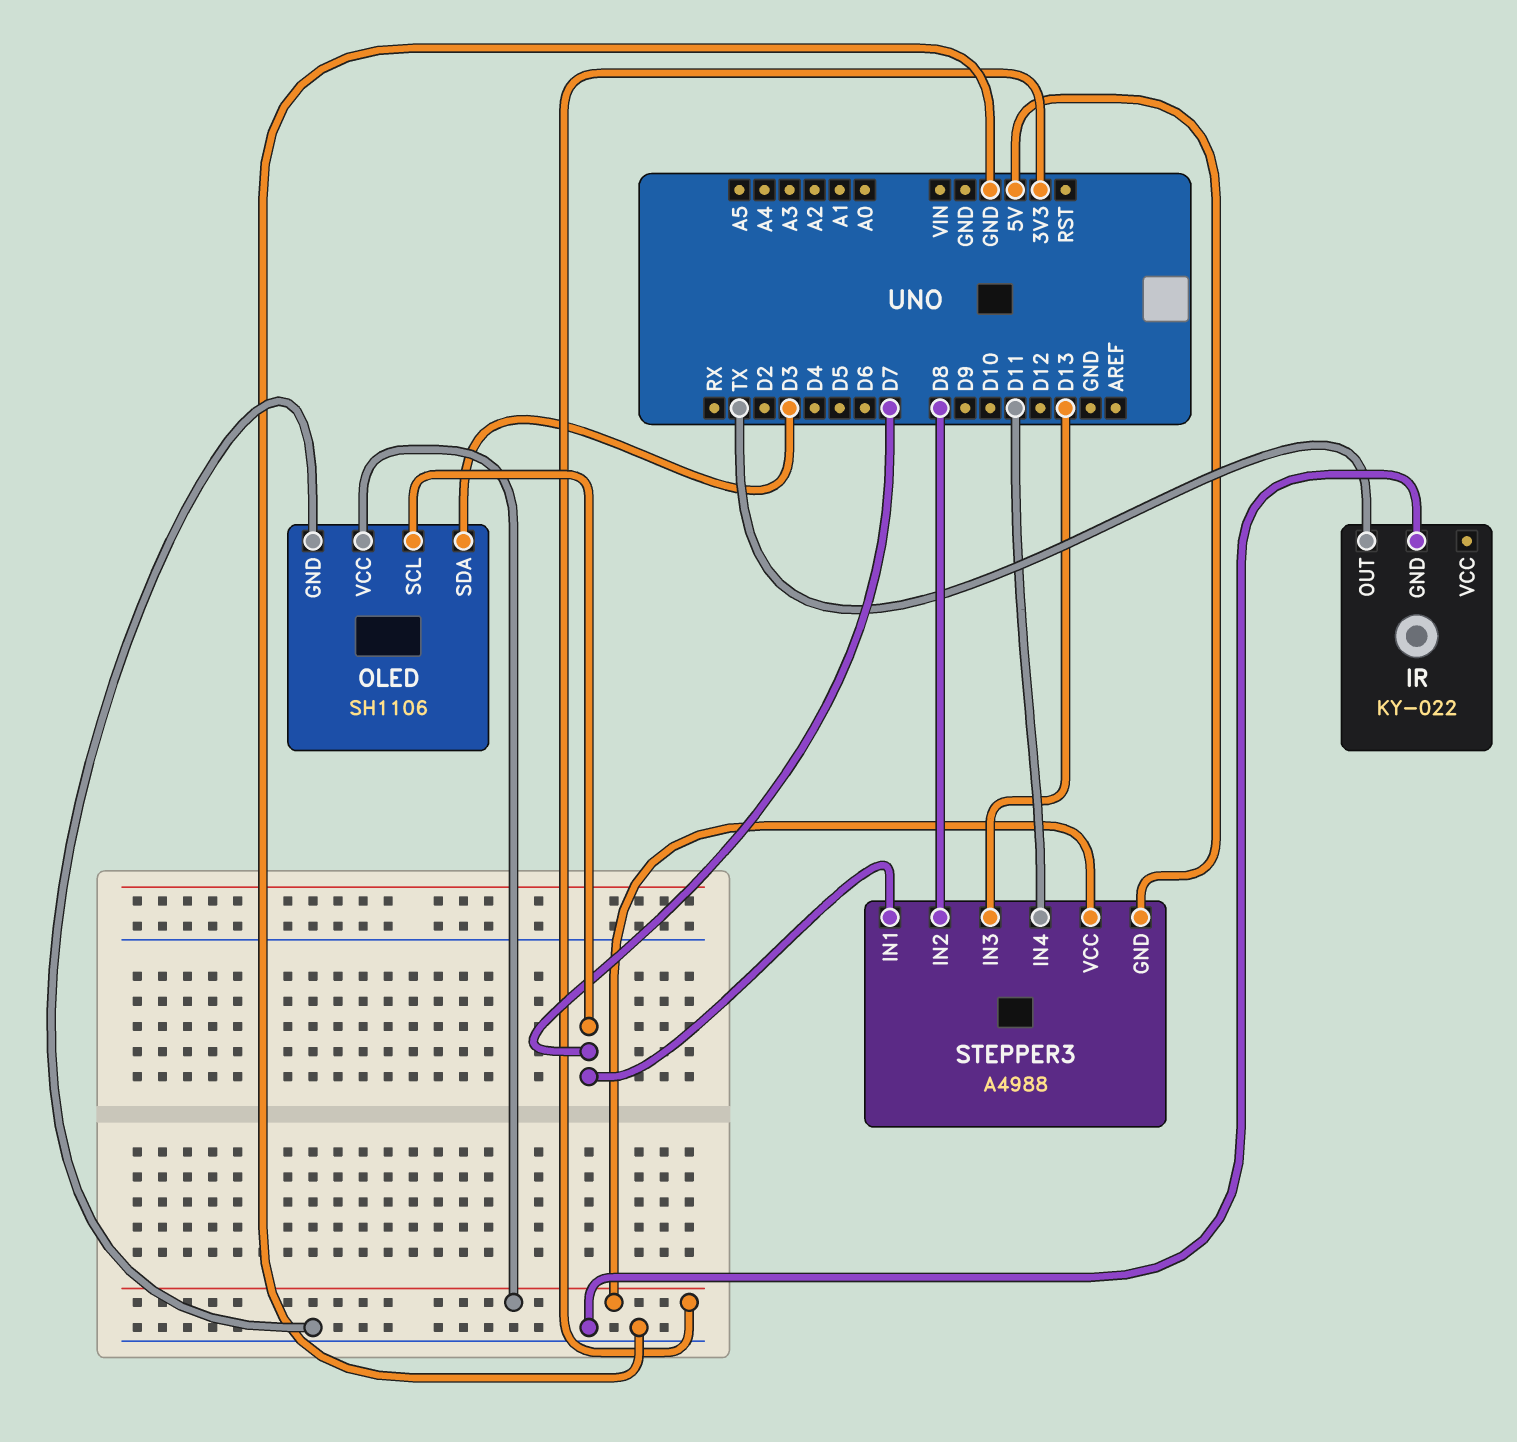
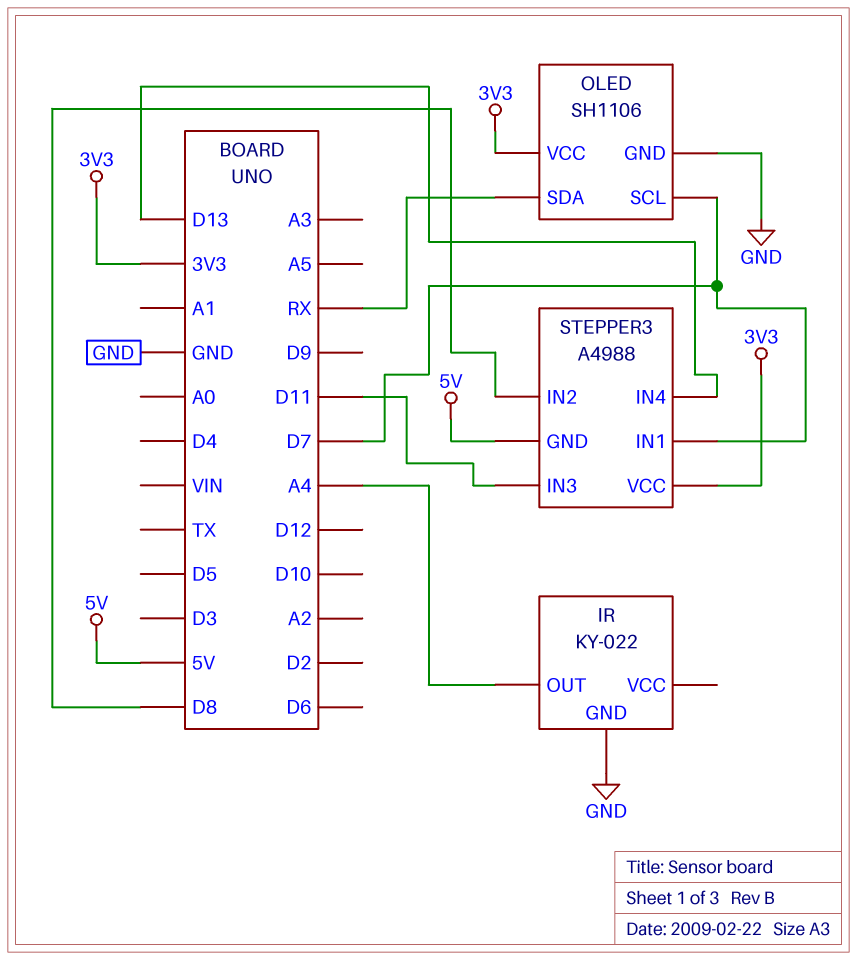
IR pin OUT: TX -> A4
OLED pin SDA: D3 -> RX
STEPPER3 pin IN3: D13 -> D11
STEPPER3 pin IN4: D11 -> D13

